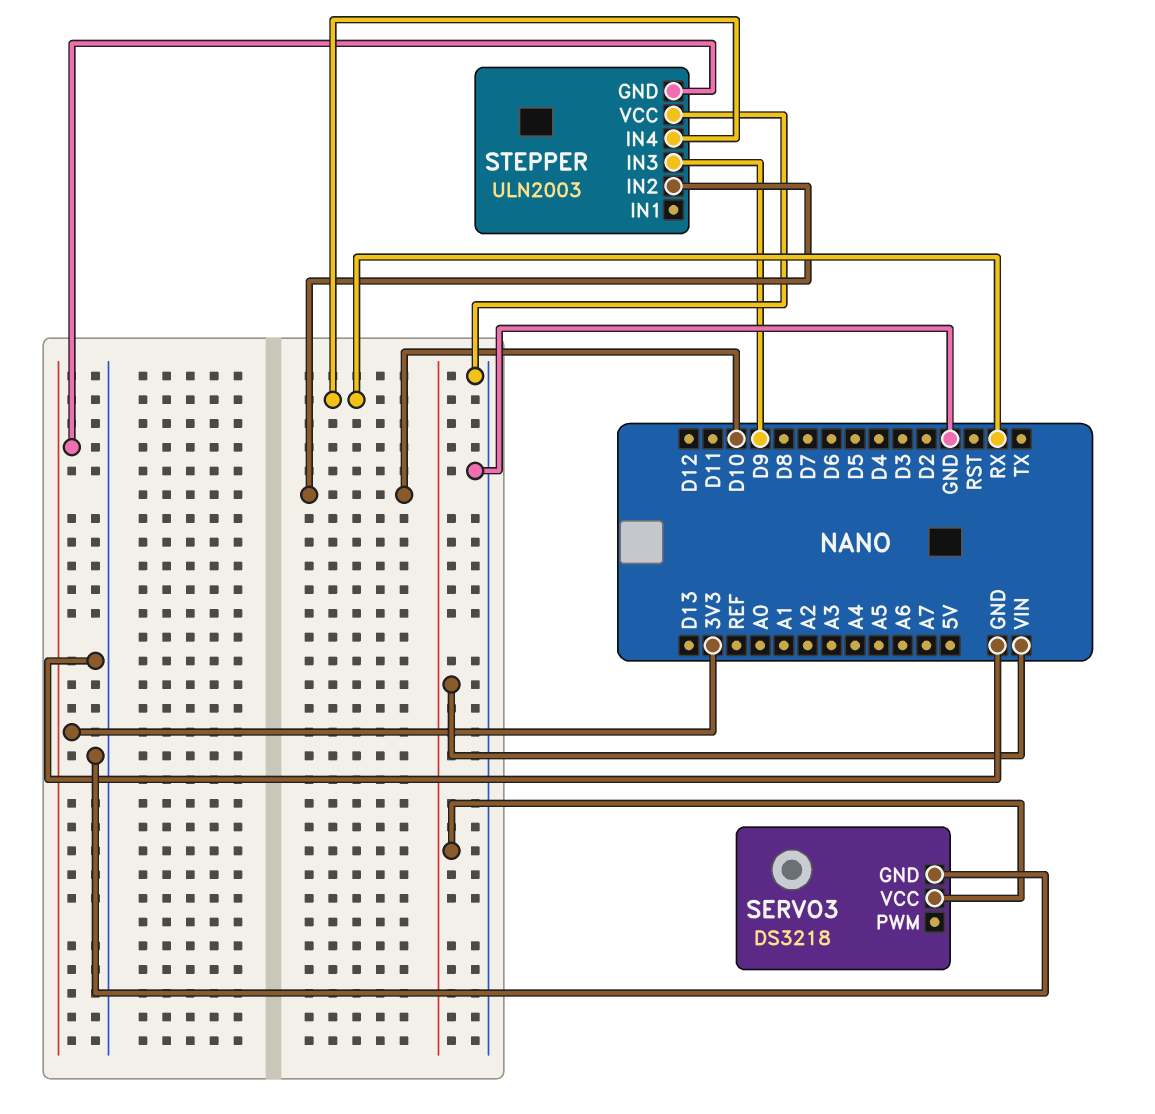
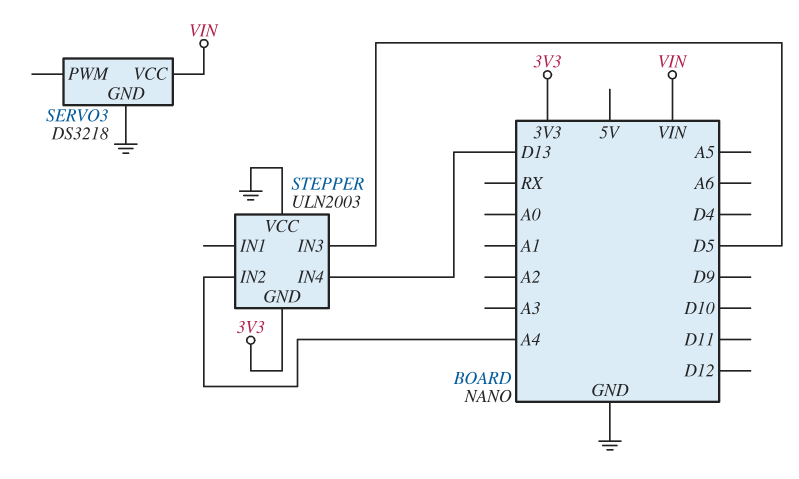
STEPPER pin IN2: D10 -> A4
STEPPER pin IN3: D9 -> D5
STEPPER pin IN4: RX -> D13

